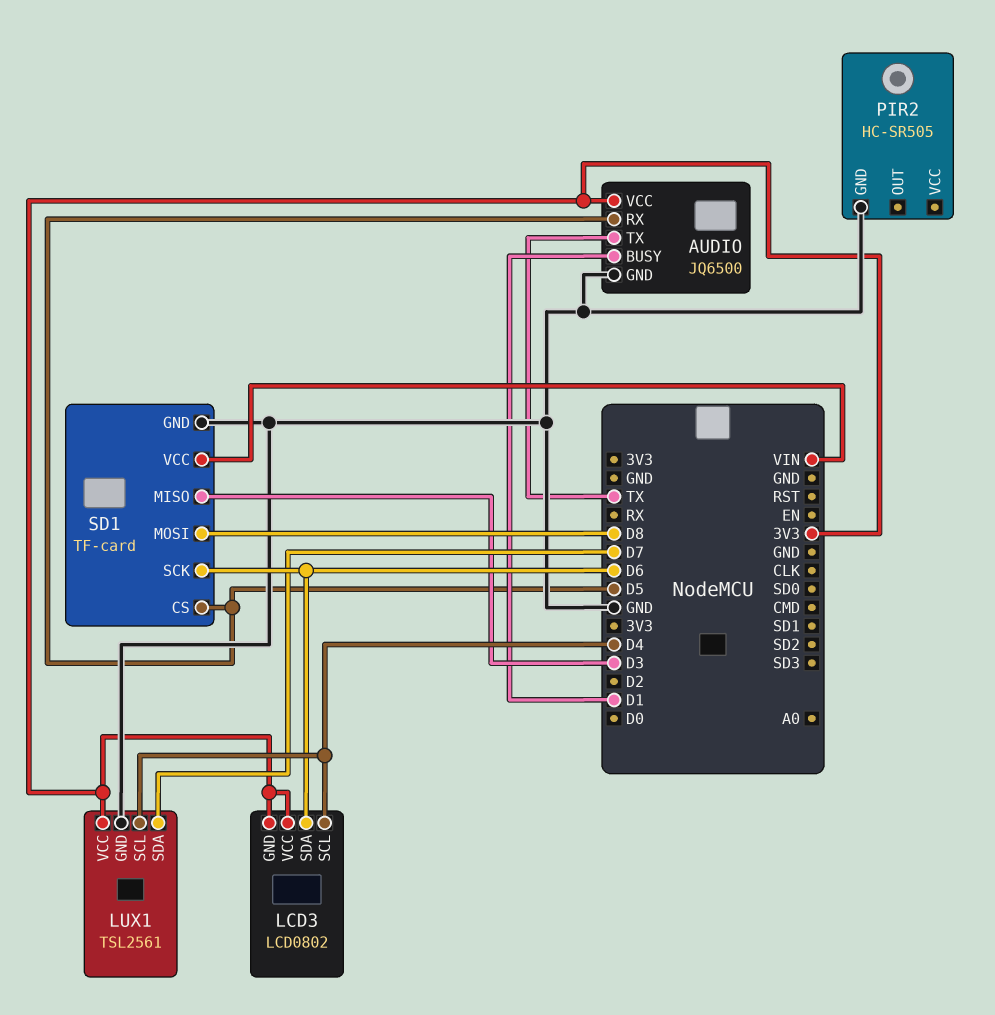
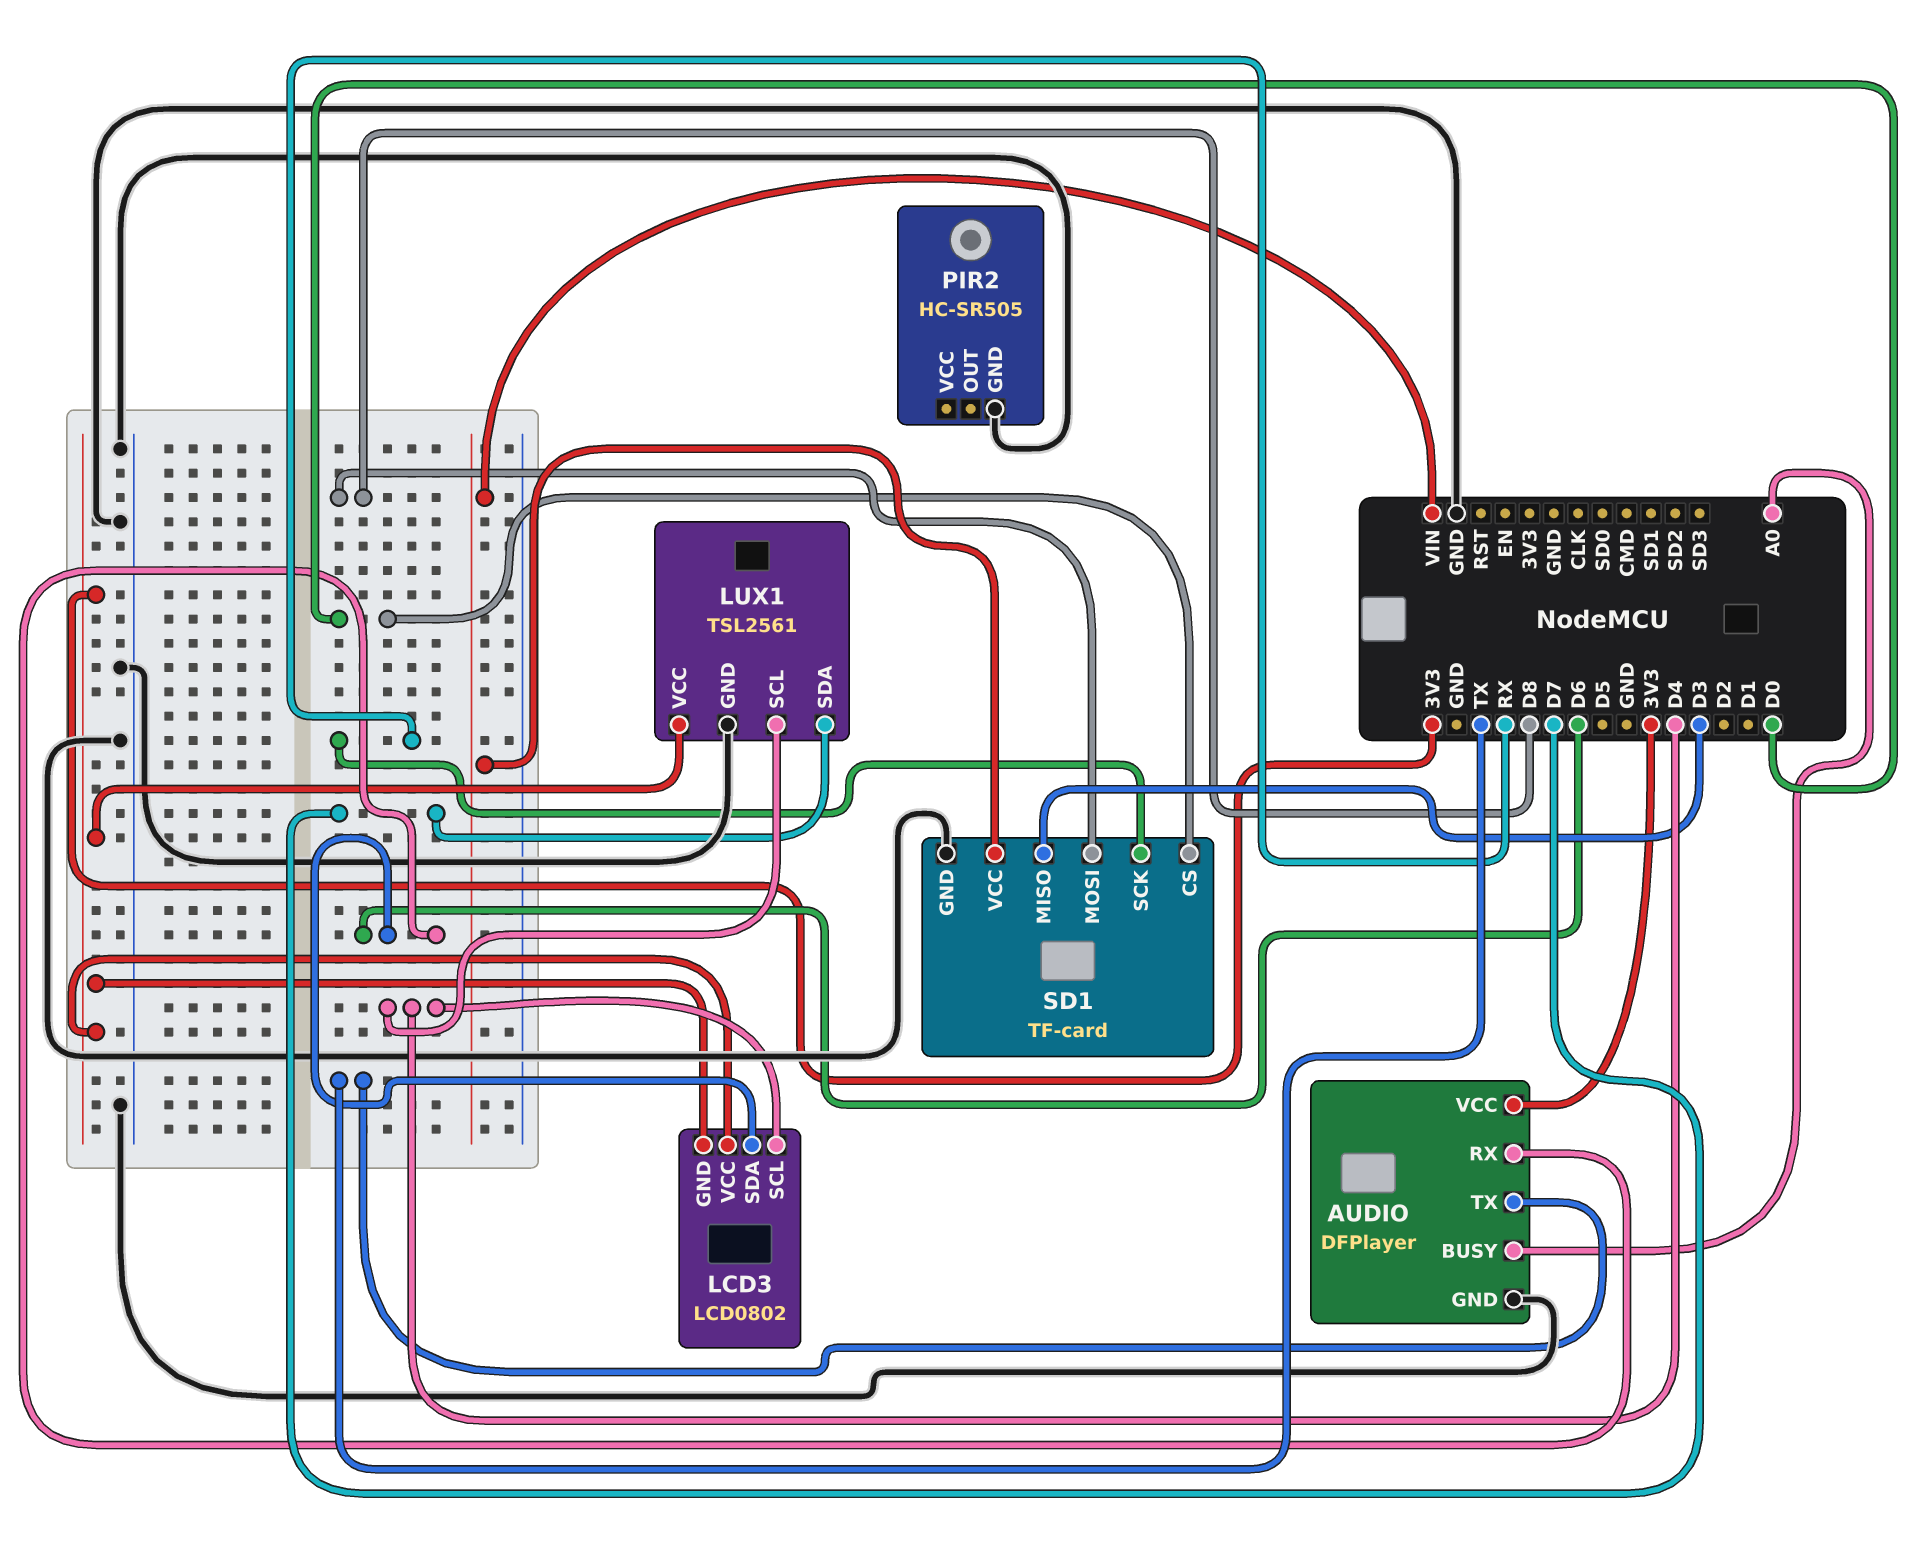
AUDIO: JQ6500 -> DFPlayer
AUDIO pin BUSY: D1 -> A0
AUDIO pin RX: D5 -> D6
SD1 pin CS: D5 -> D0
SD1 pin SCK: D6 -> RX

